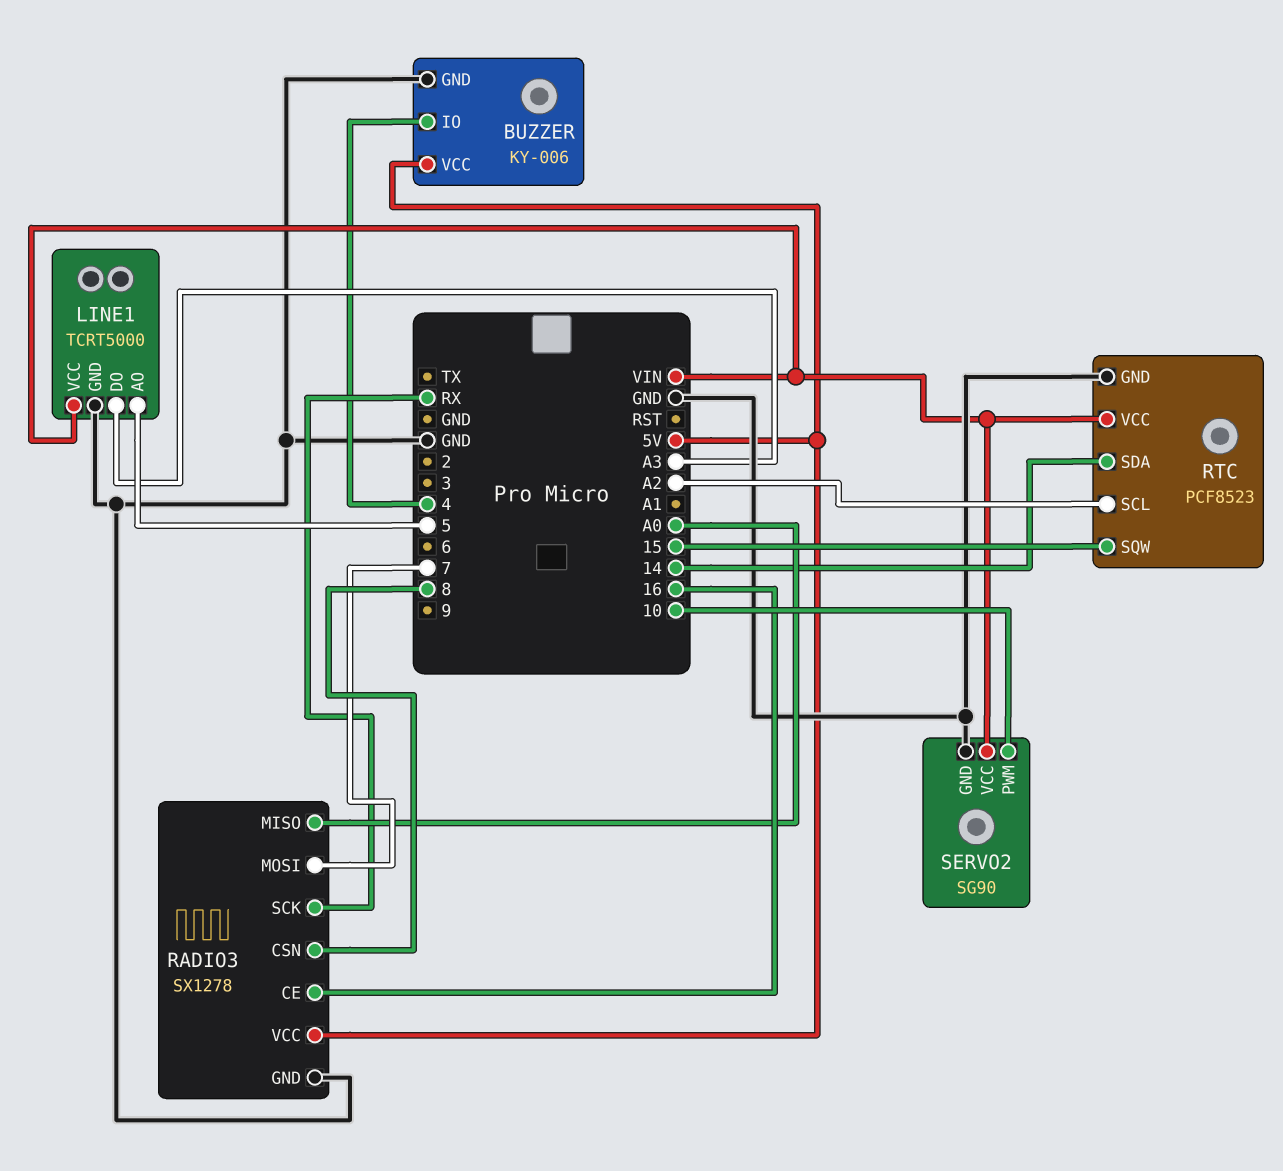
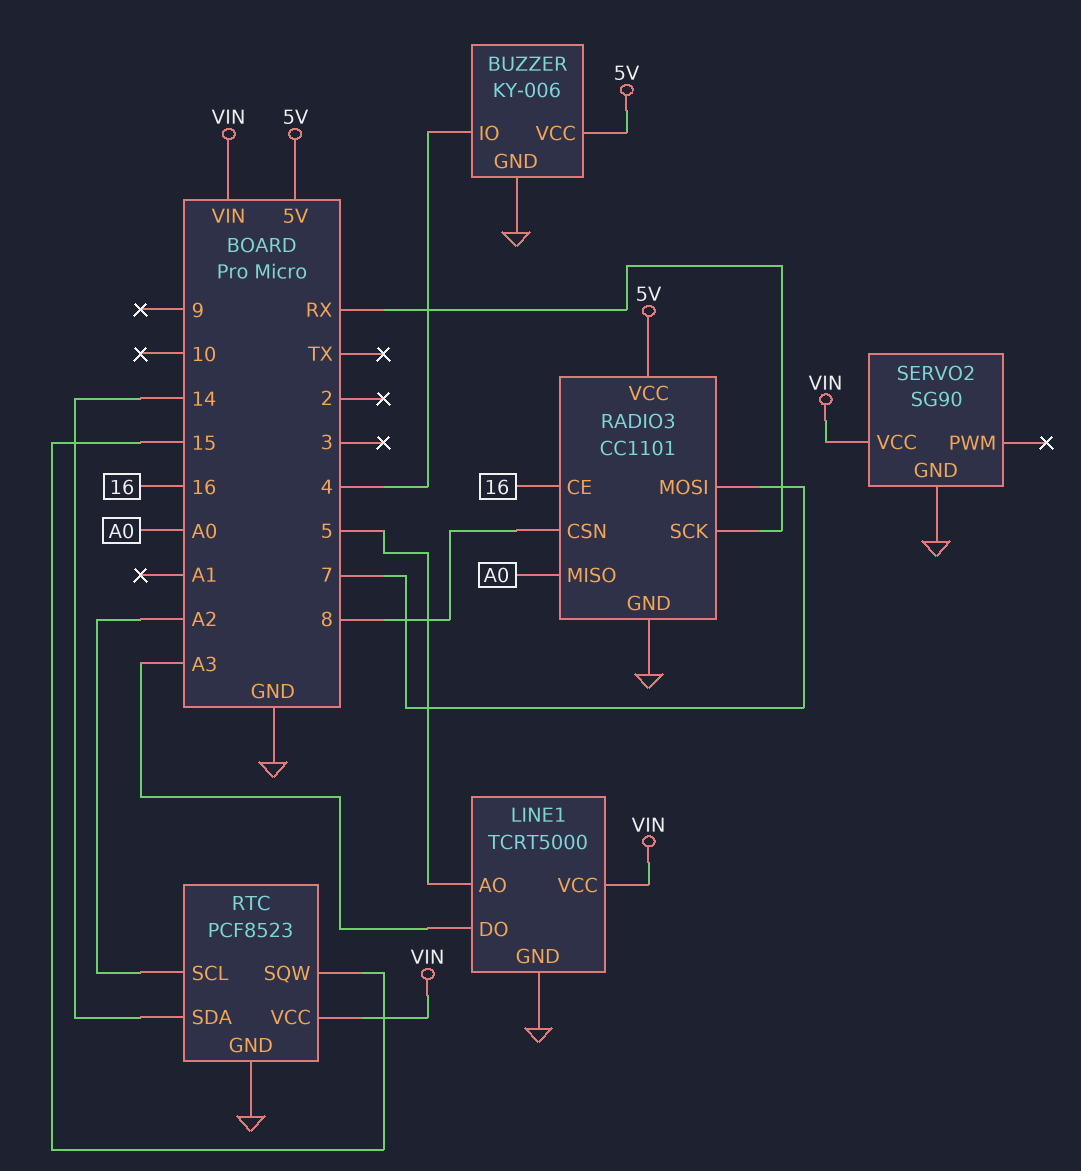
RADIO3: SX1278 -> CC1101
SERVO2 pin PWM: 10 -> none

